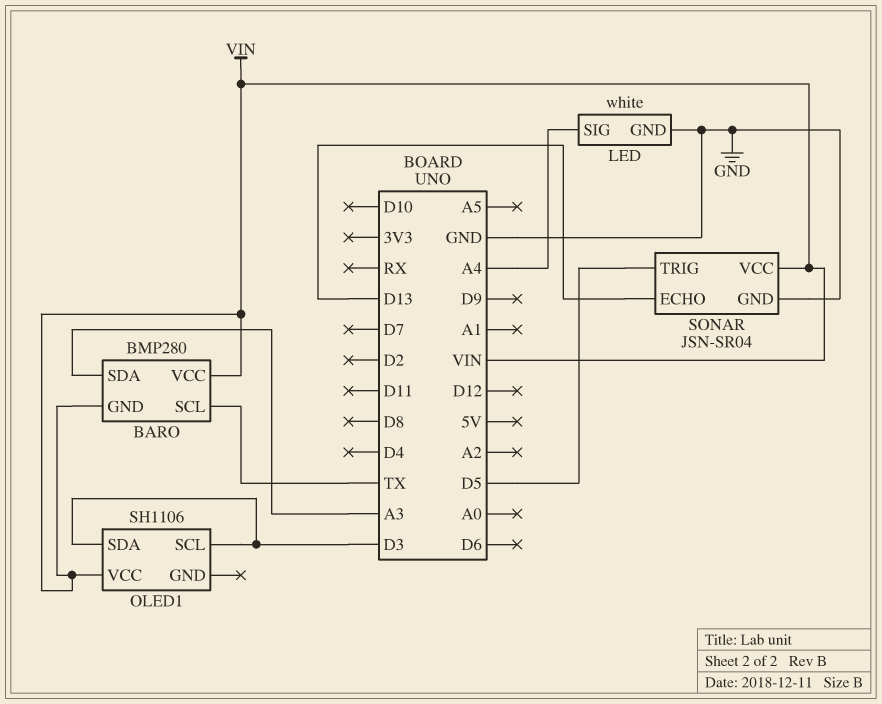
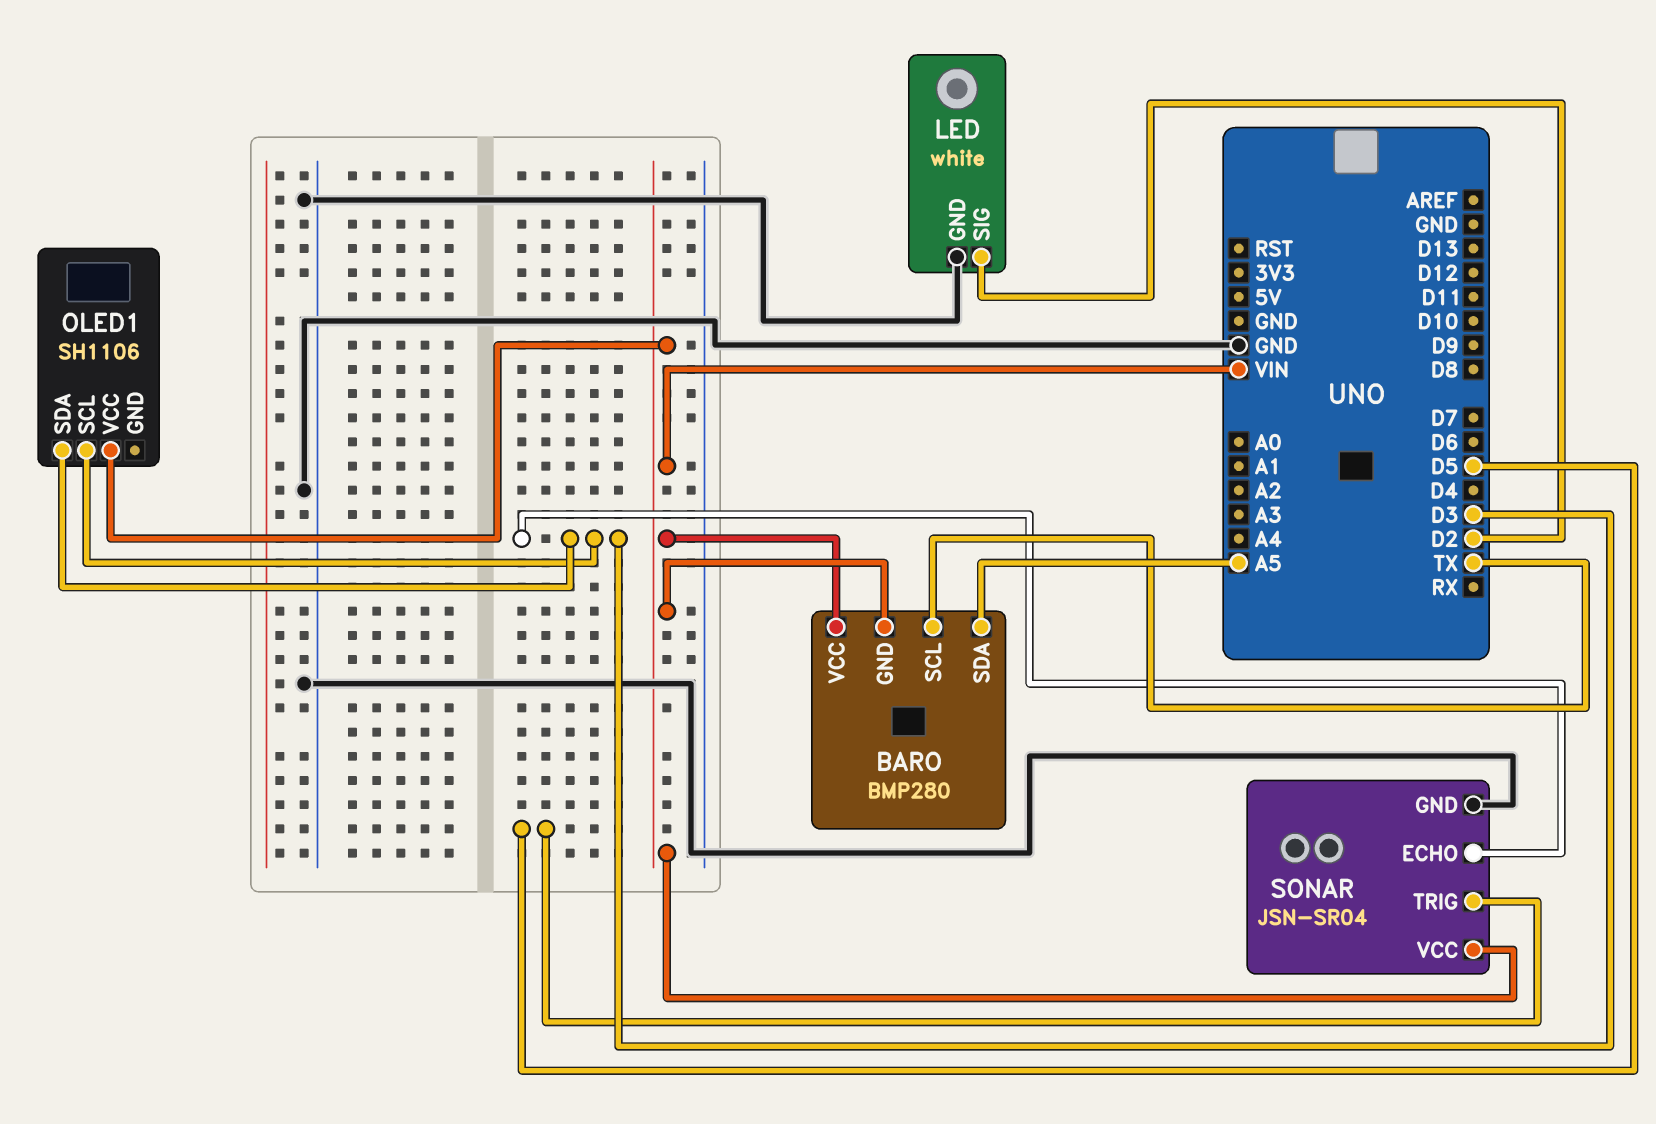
BARO pin SDA: A3 -> A5
LED pin SIG: A4 -> D2
SONAR pin ECHO: D13 -> D3

